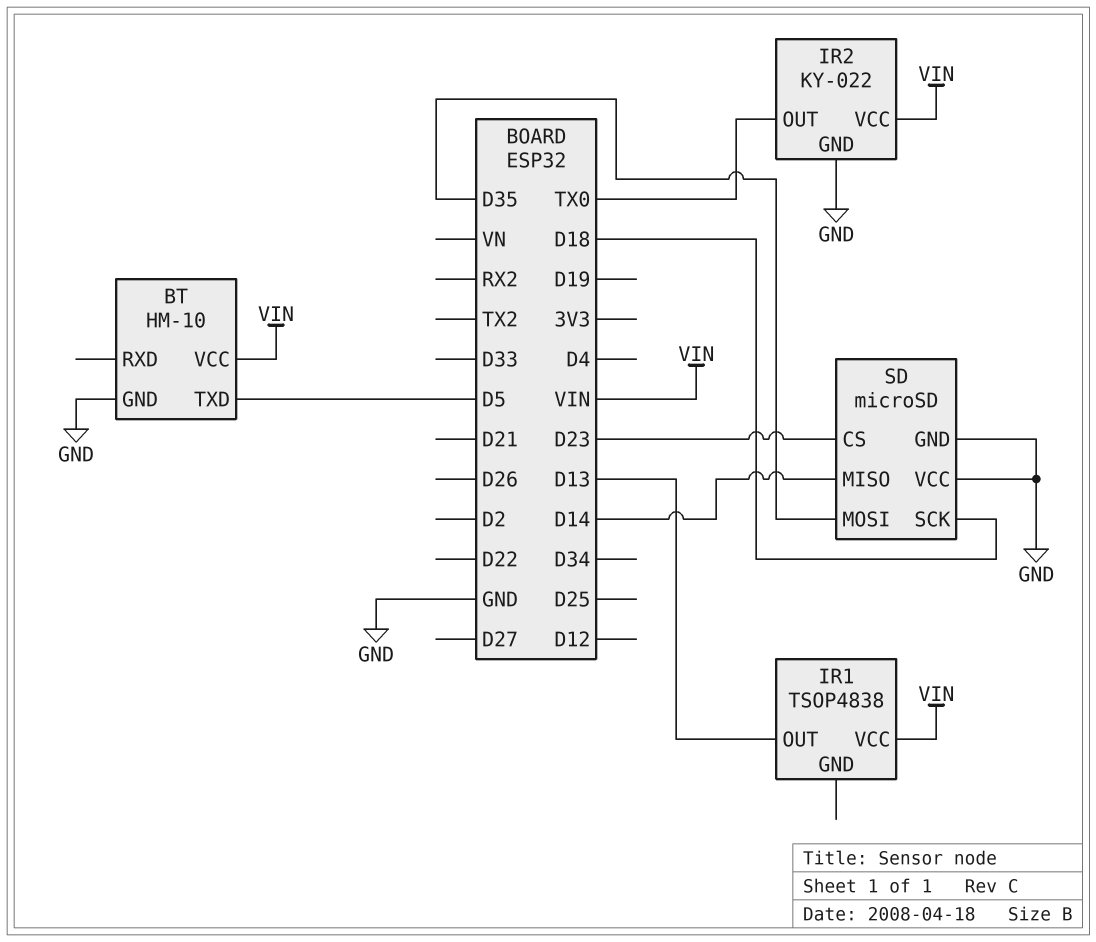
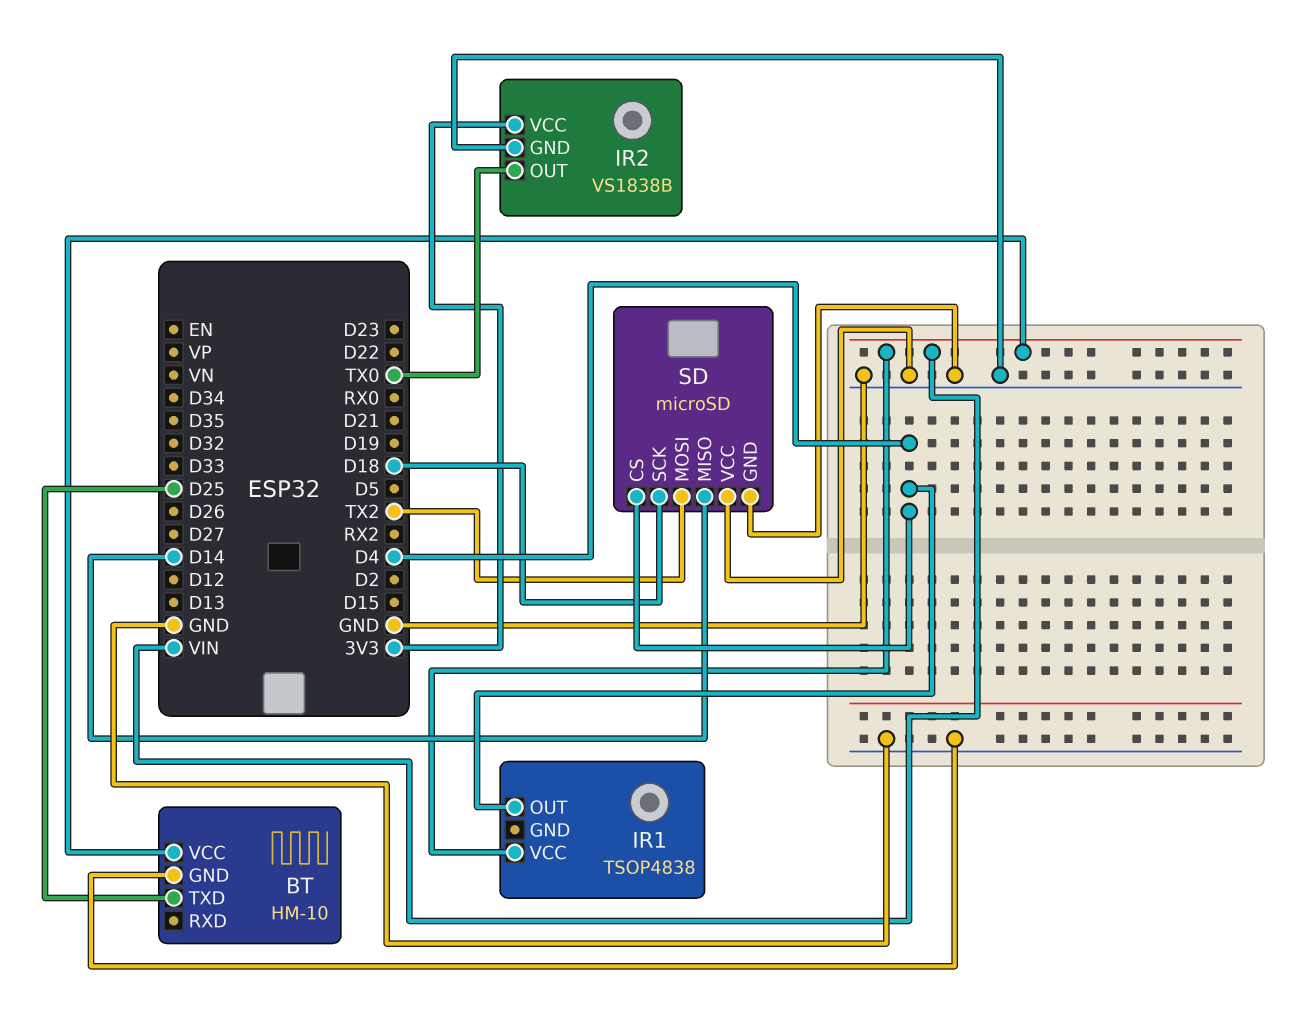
BT pin TXD: D5 -> D25
IR1 pin OUT: D13 -> D4
IR2: KY-022 -> VS1838B
IR2 pin VCC: VIN -> 3V3
SD pin CS: D23 -> D4
SD pin MOSI: D35 -> TX2

